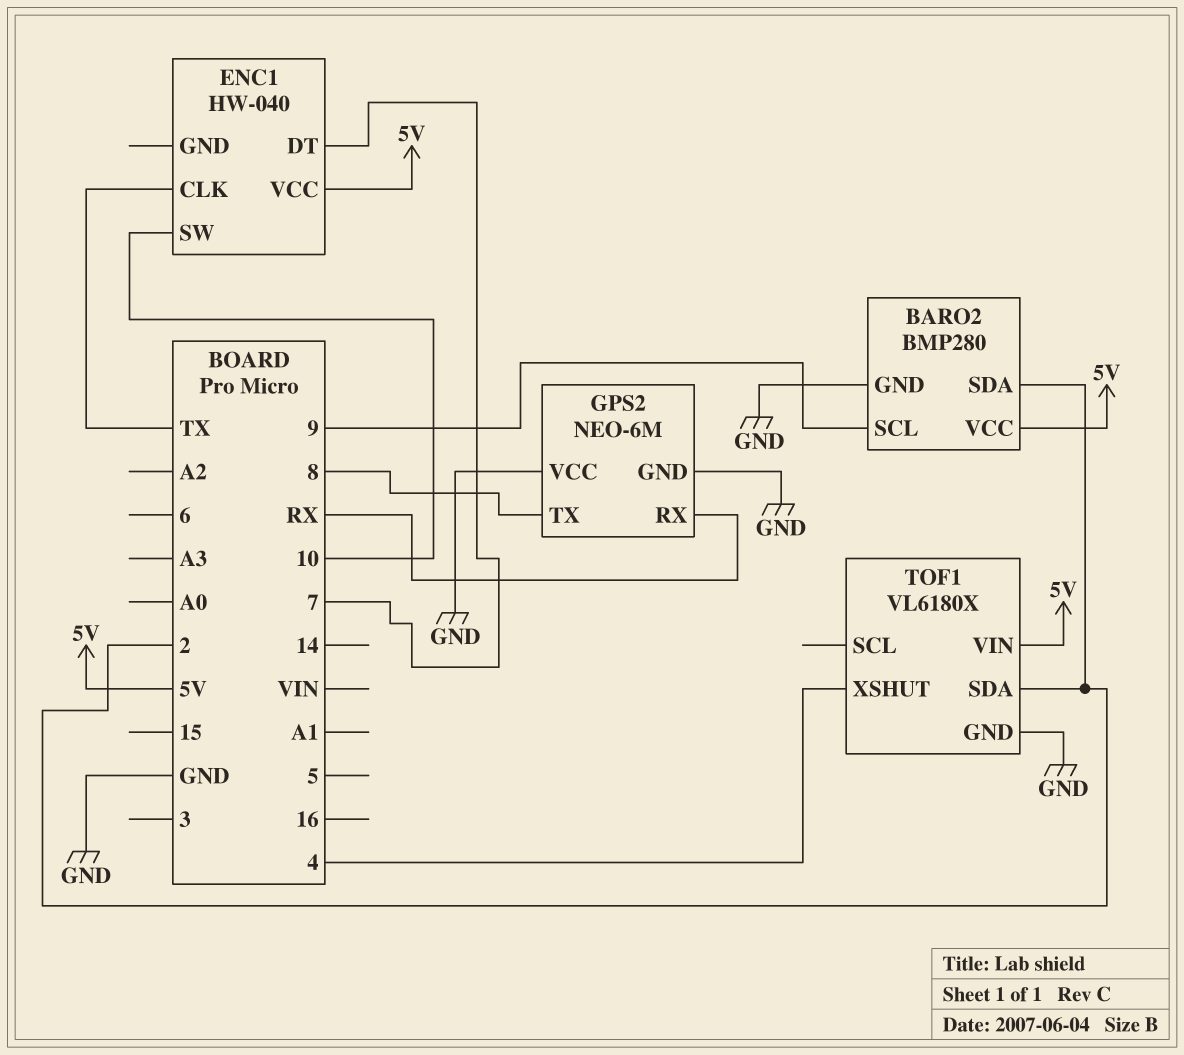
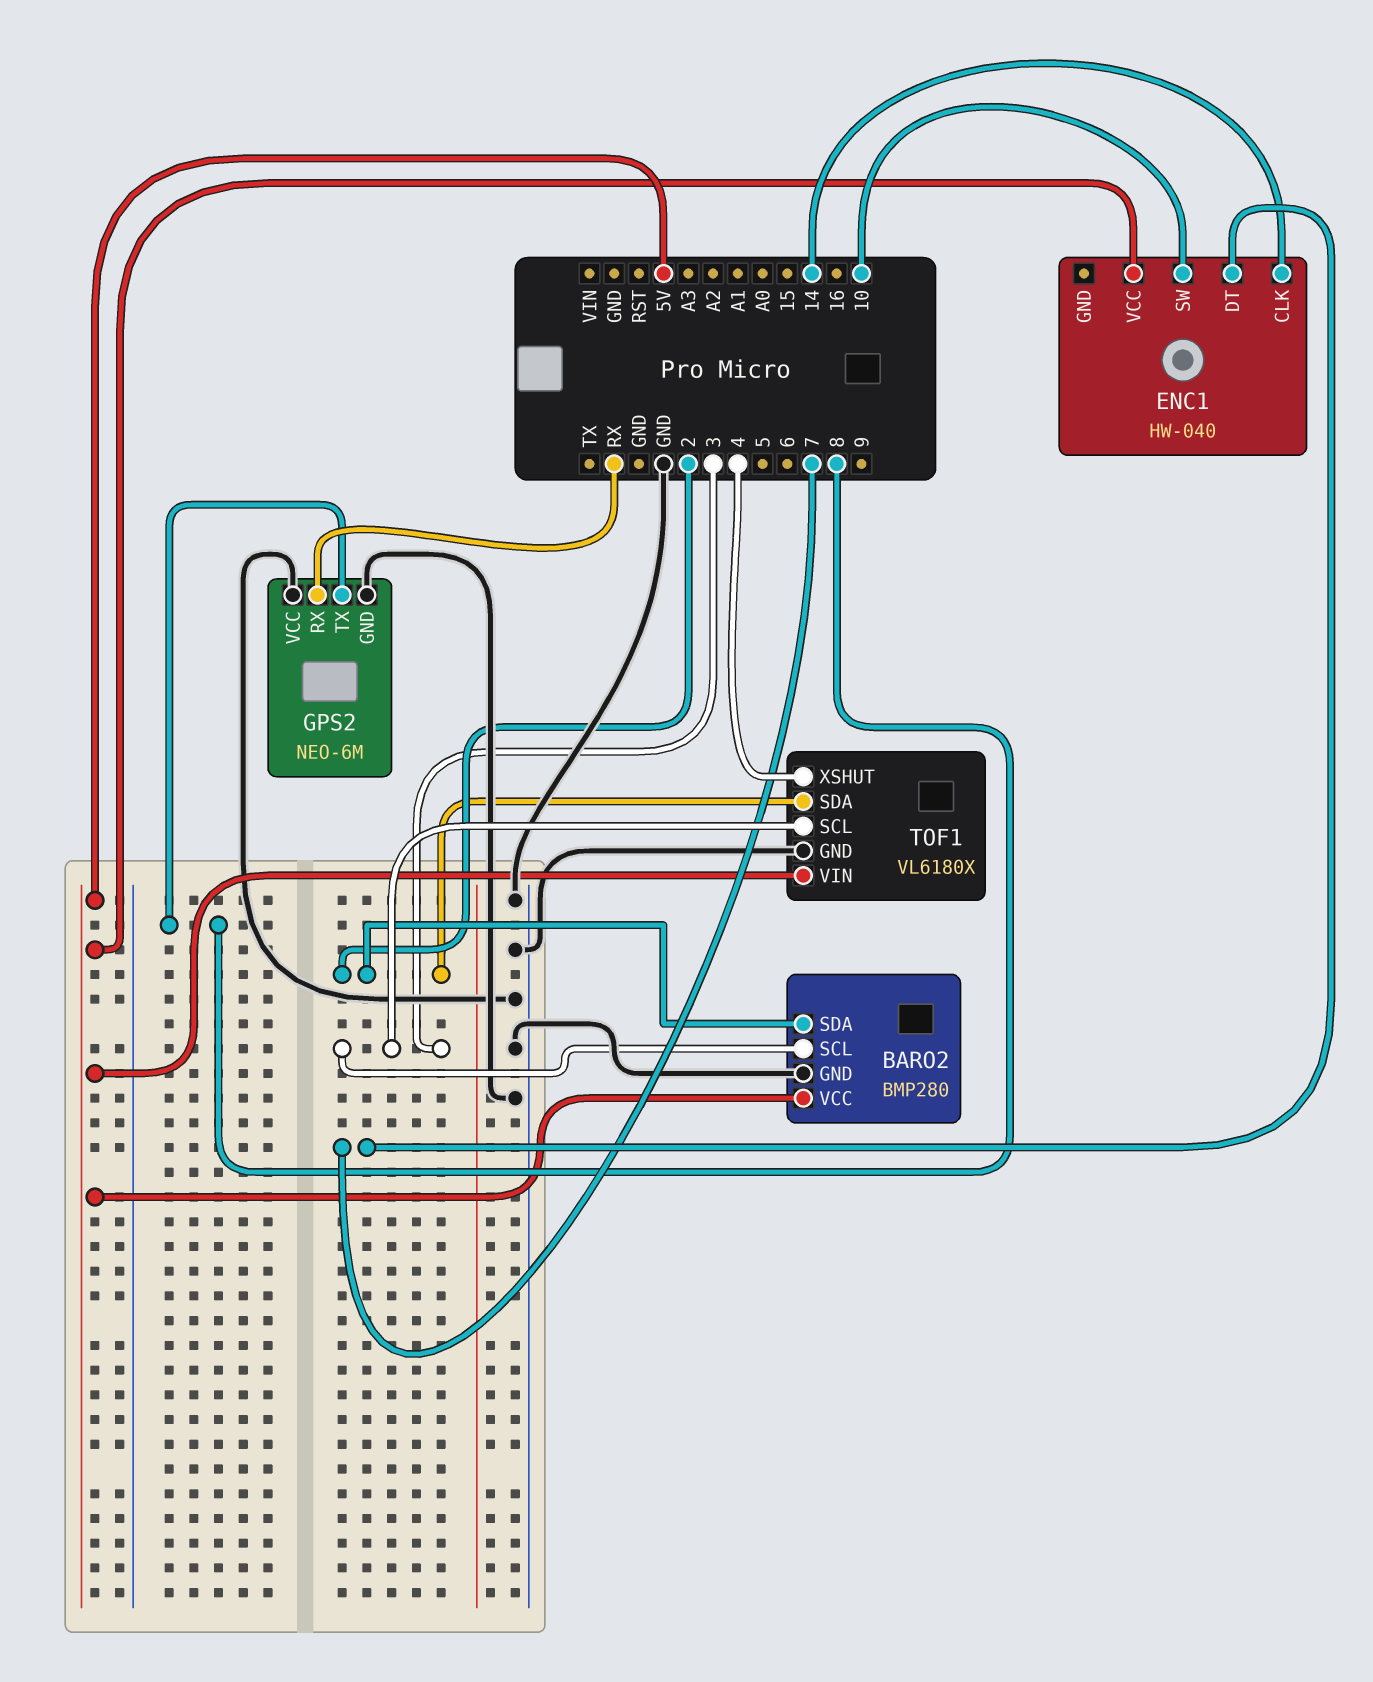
BARO2 pin SCL: 9 -> 3
ENC1 pin CLK: TX -> 14
TOF1 pin SCL: none -> 3

